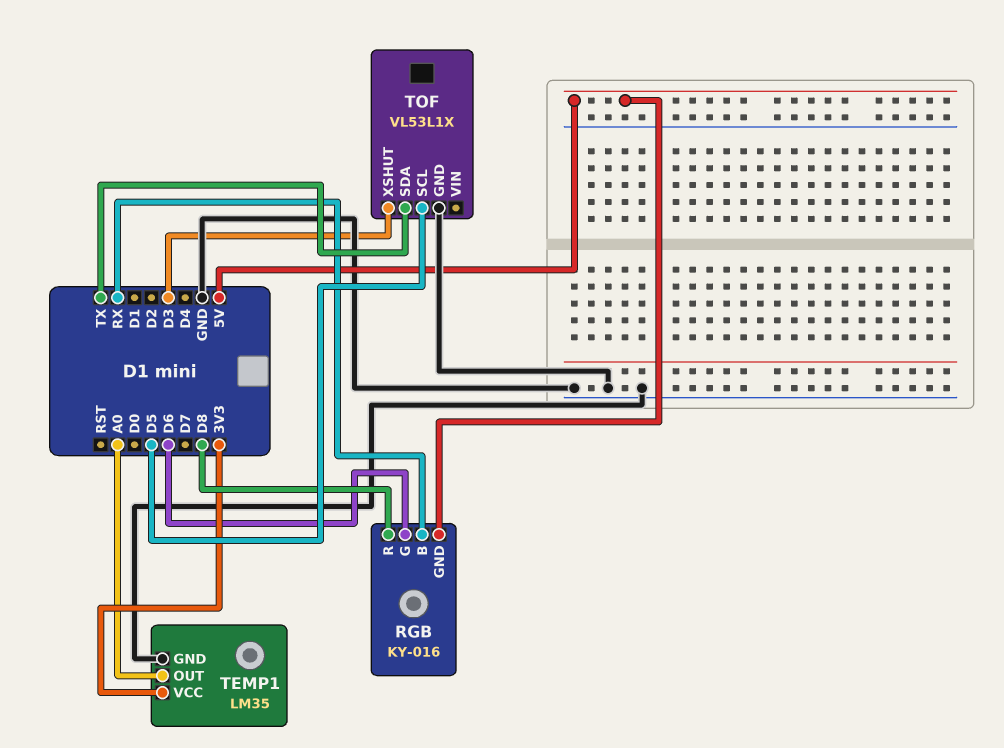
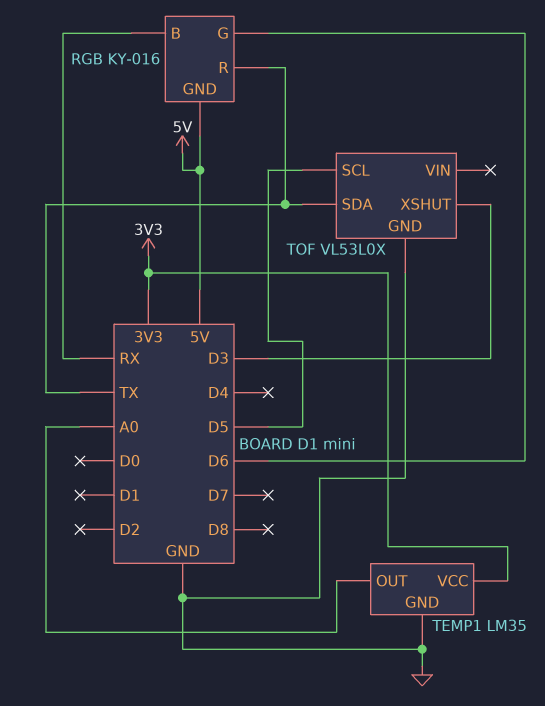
RGB pin R: D8 -> TX
TOF: VL53L1X -> VL53L0X

